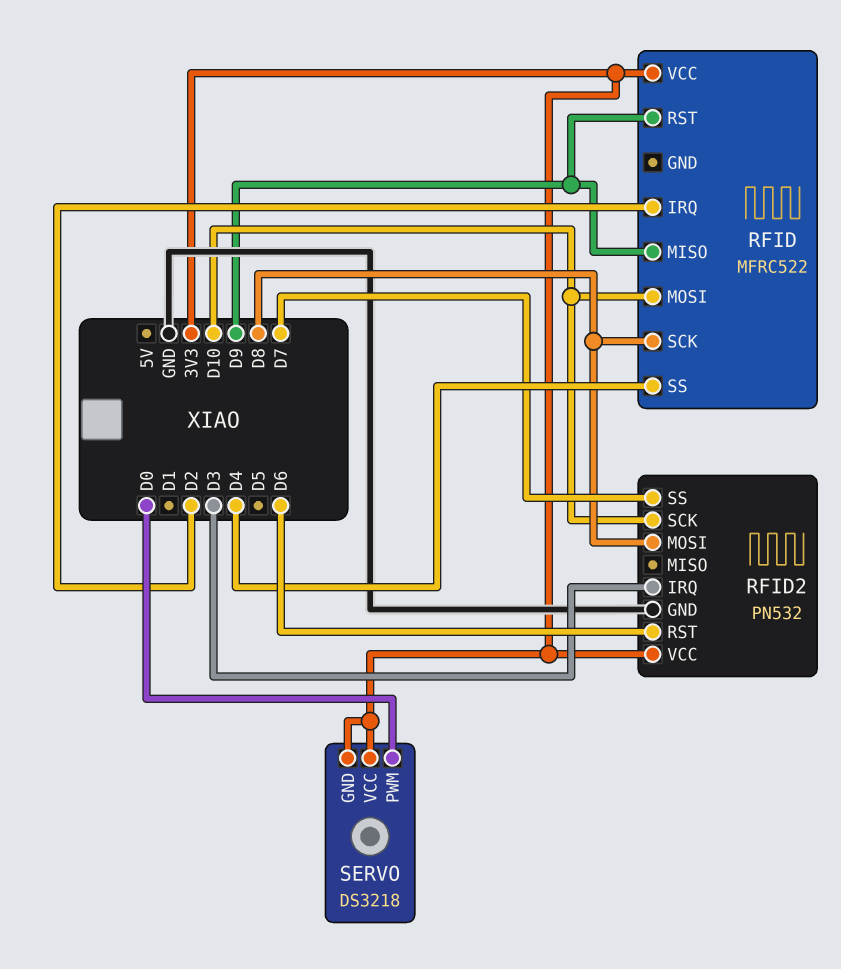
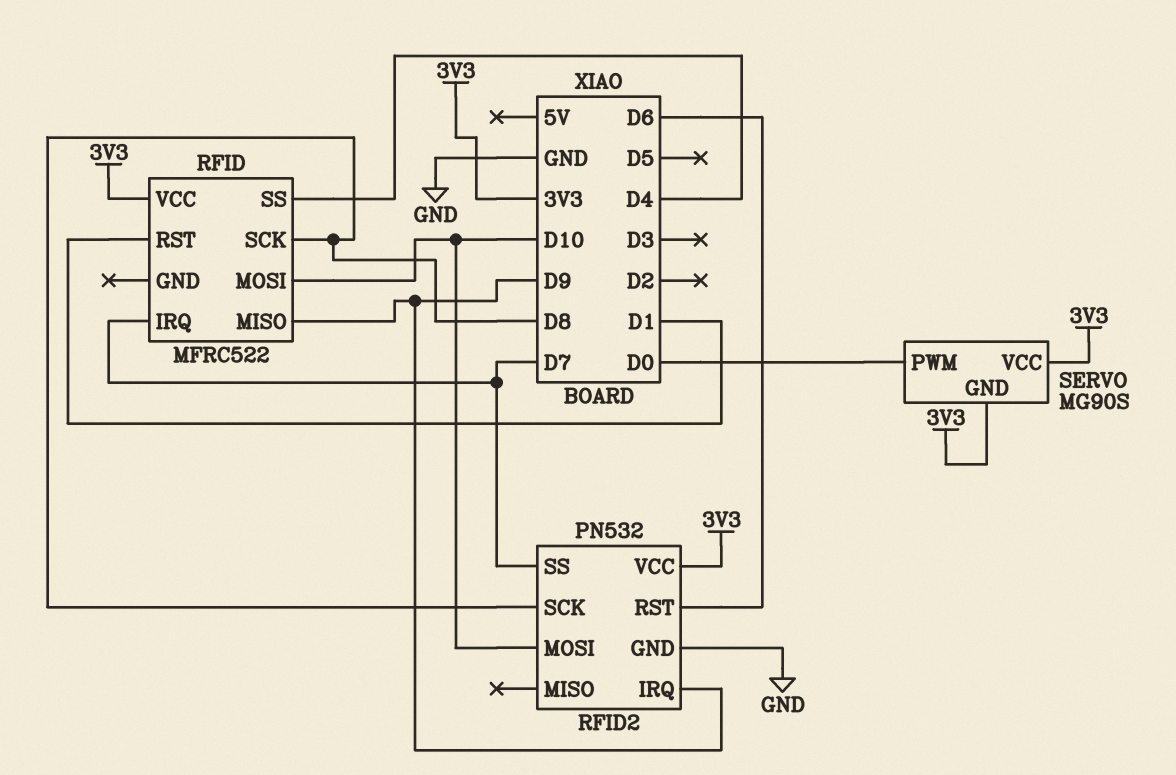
RFID pin IRQ: D2 -> D7
RFID pin RST: D9 -> D1
RFID2 pin IRQ: D3 -> D9
RFID2 pin MOSI: D8 -> D10
RFID2 pin SCK: D10 -> D8
SERVO: DS3218 -> MG90S

